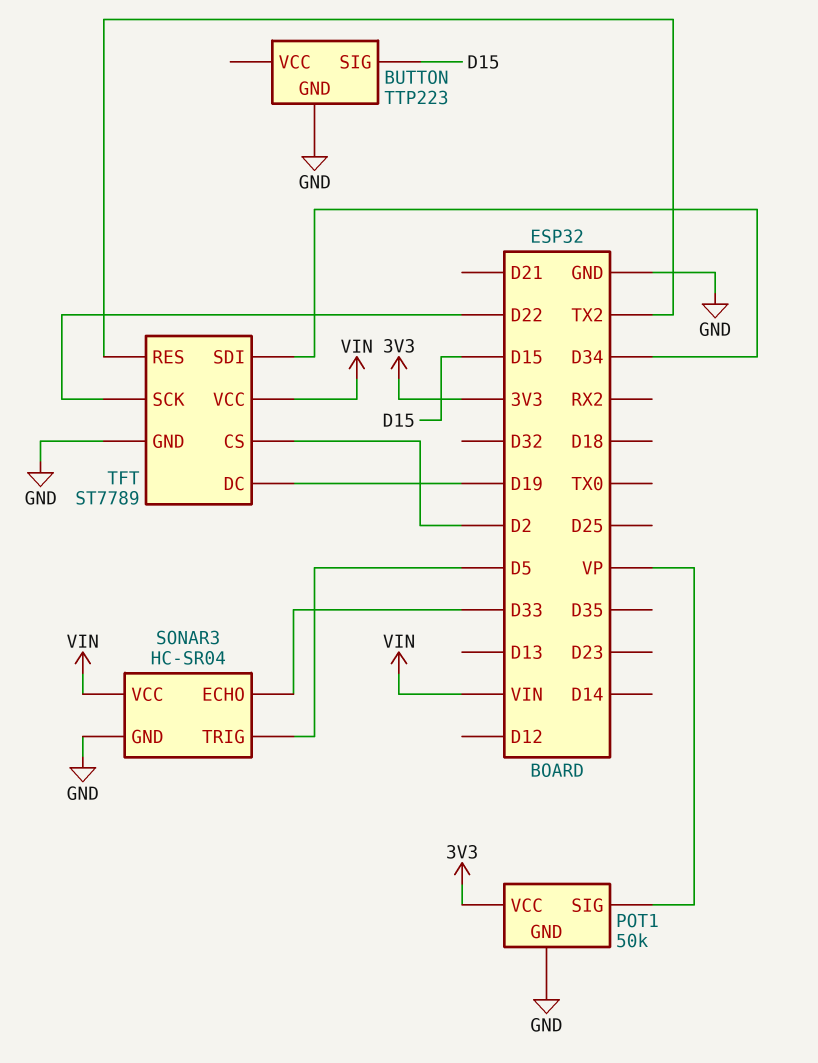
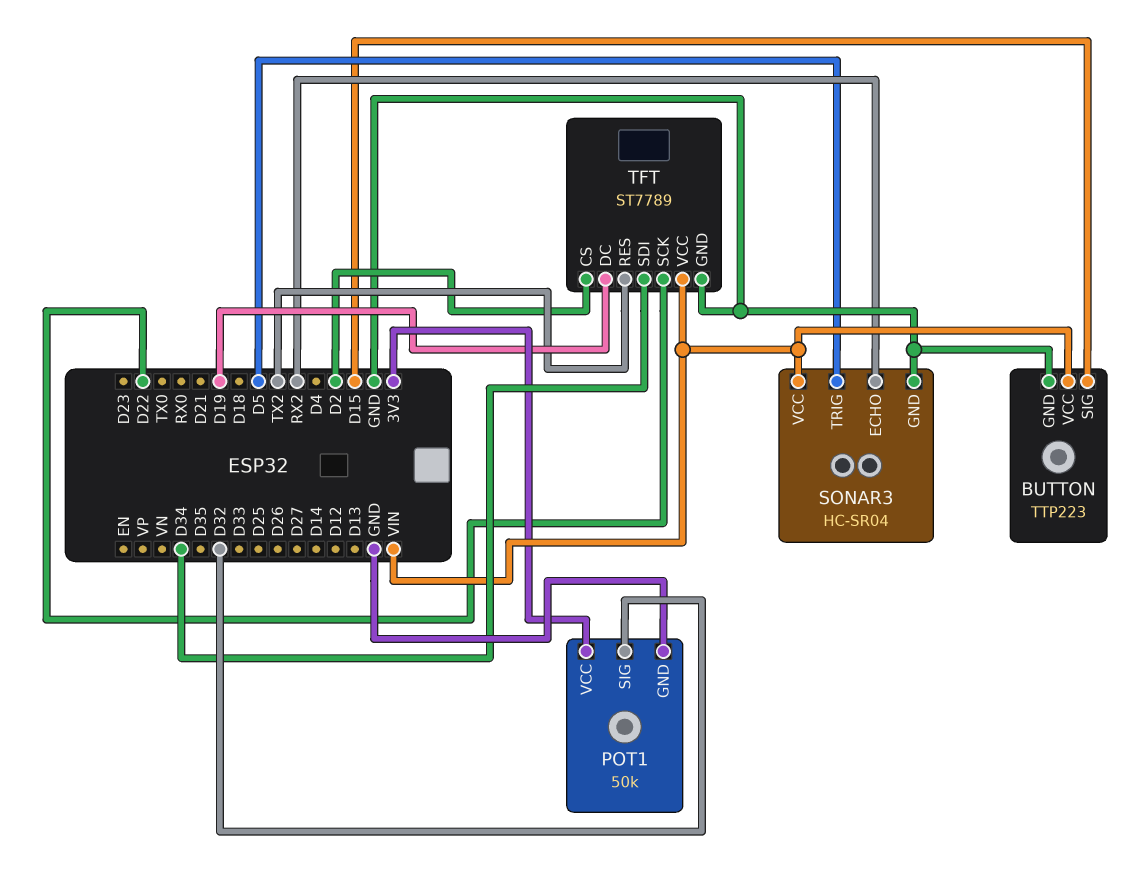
BUTTON pin VCC: none -> VIN
POT1 pin SIG: VP -> D32
SONAR3 pin ECHO: D33 -> RX2

